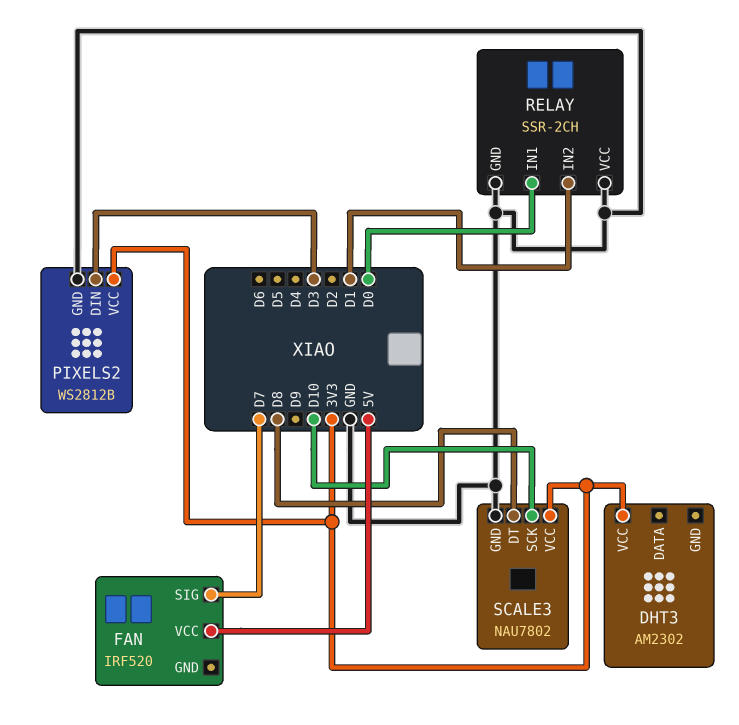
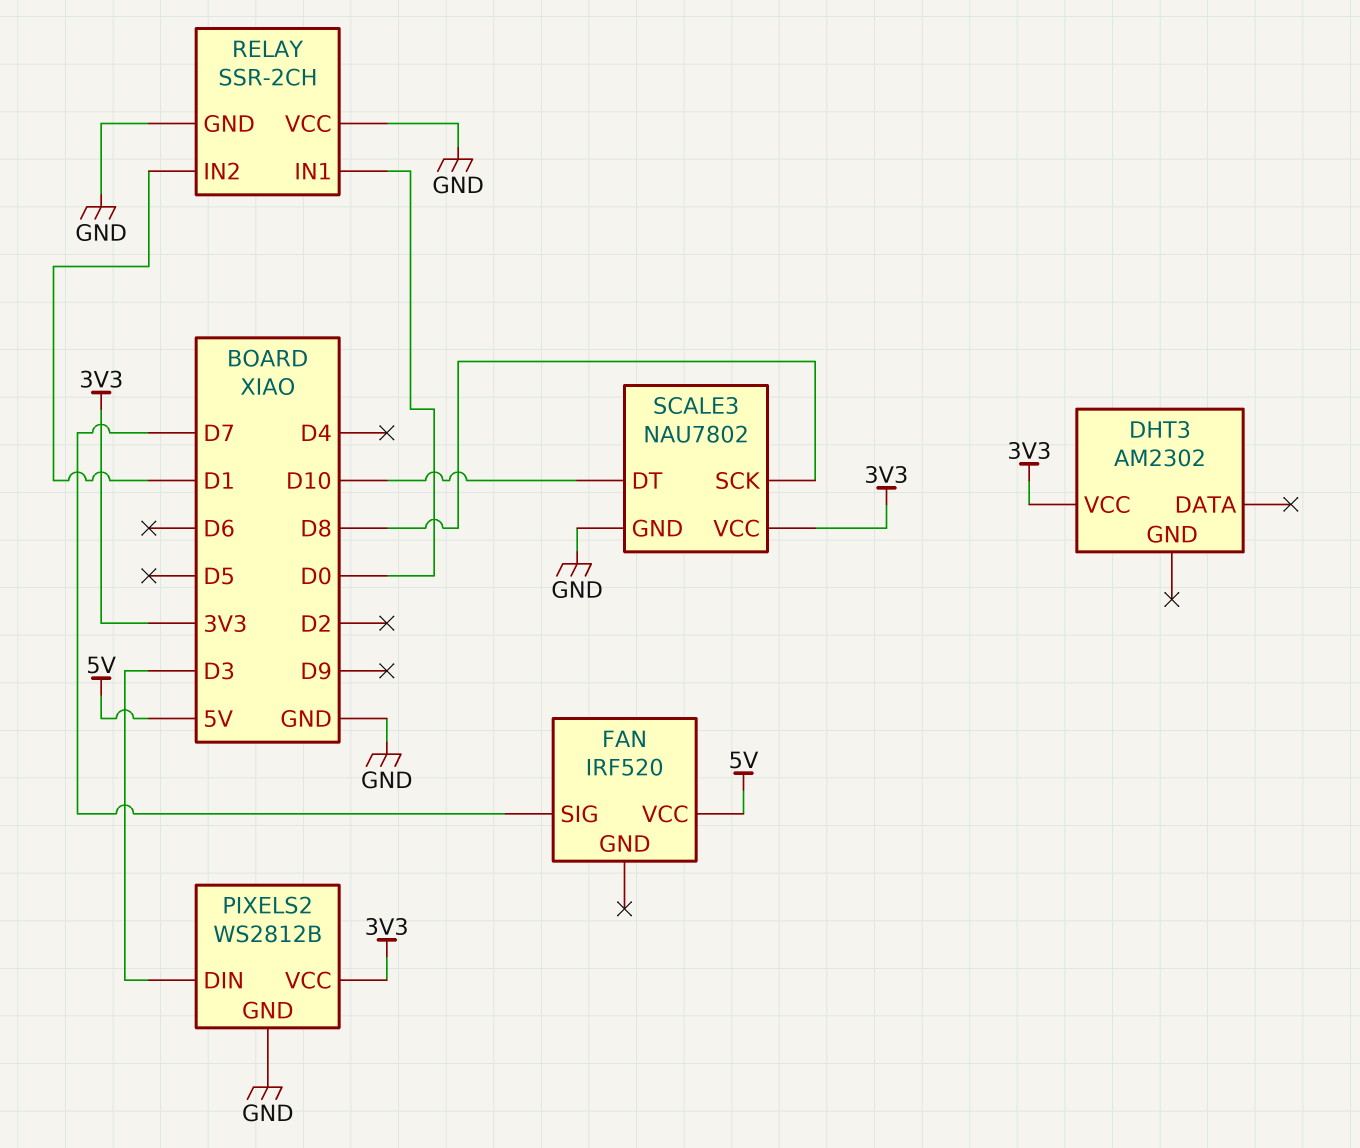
SCALE3 pin DT: D8 -> D10
SCALE3 pin SCK: D10 -> D8

